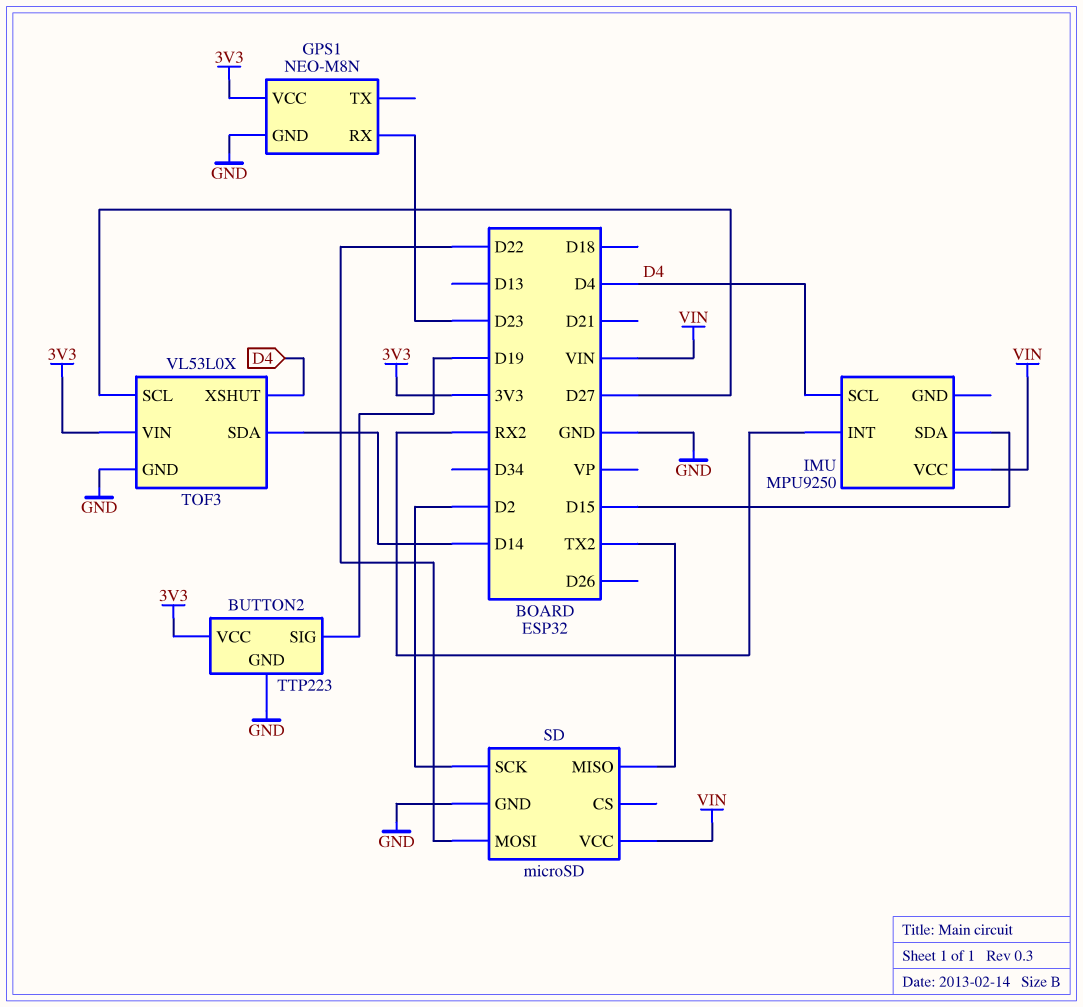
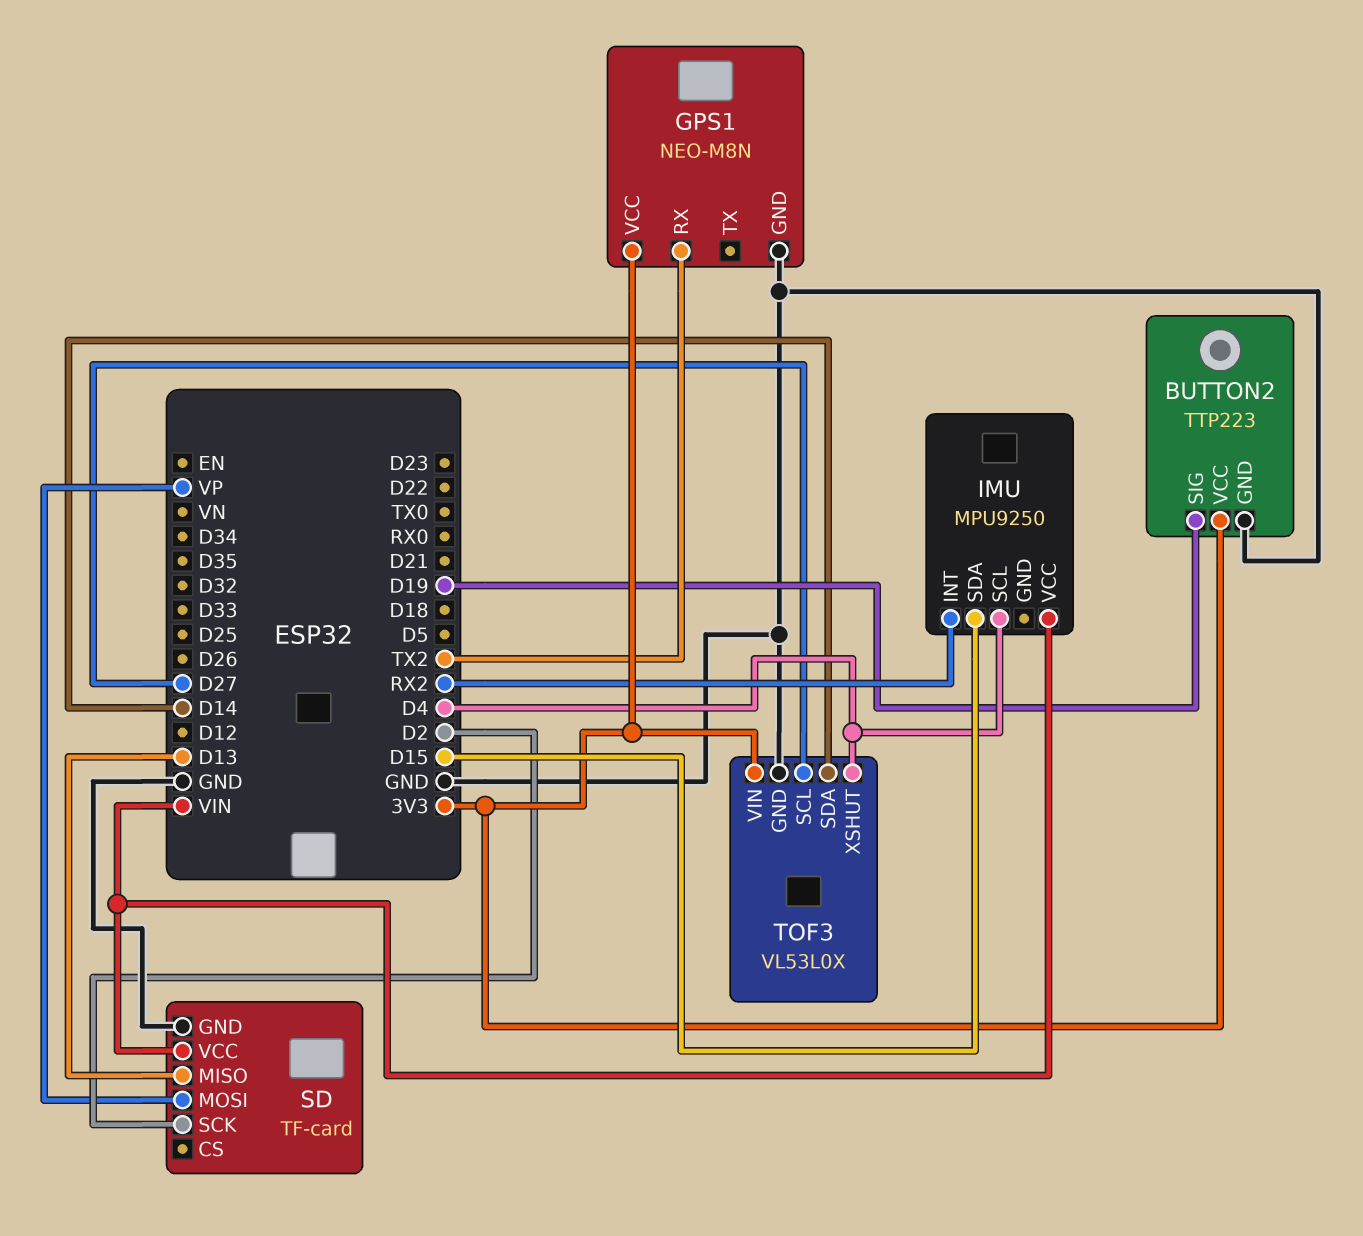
GPS1 pin RX: D23 -> TX2
SD: microSD -> TF-card
SD pin MISO: TX2 -> D13
SD pin MOSI: D22 -> VP

